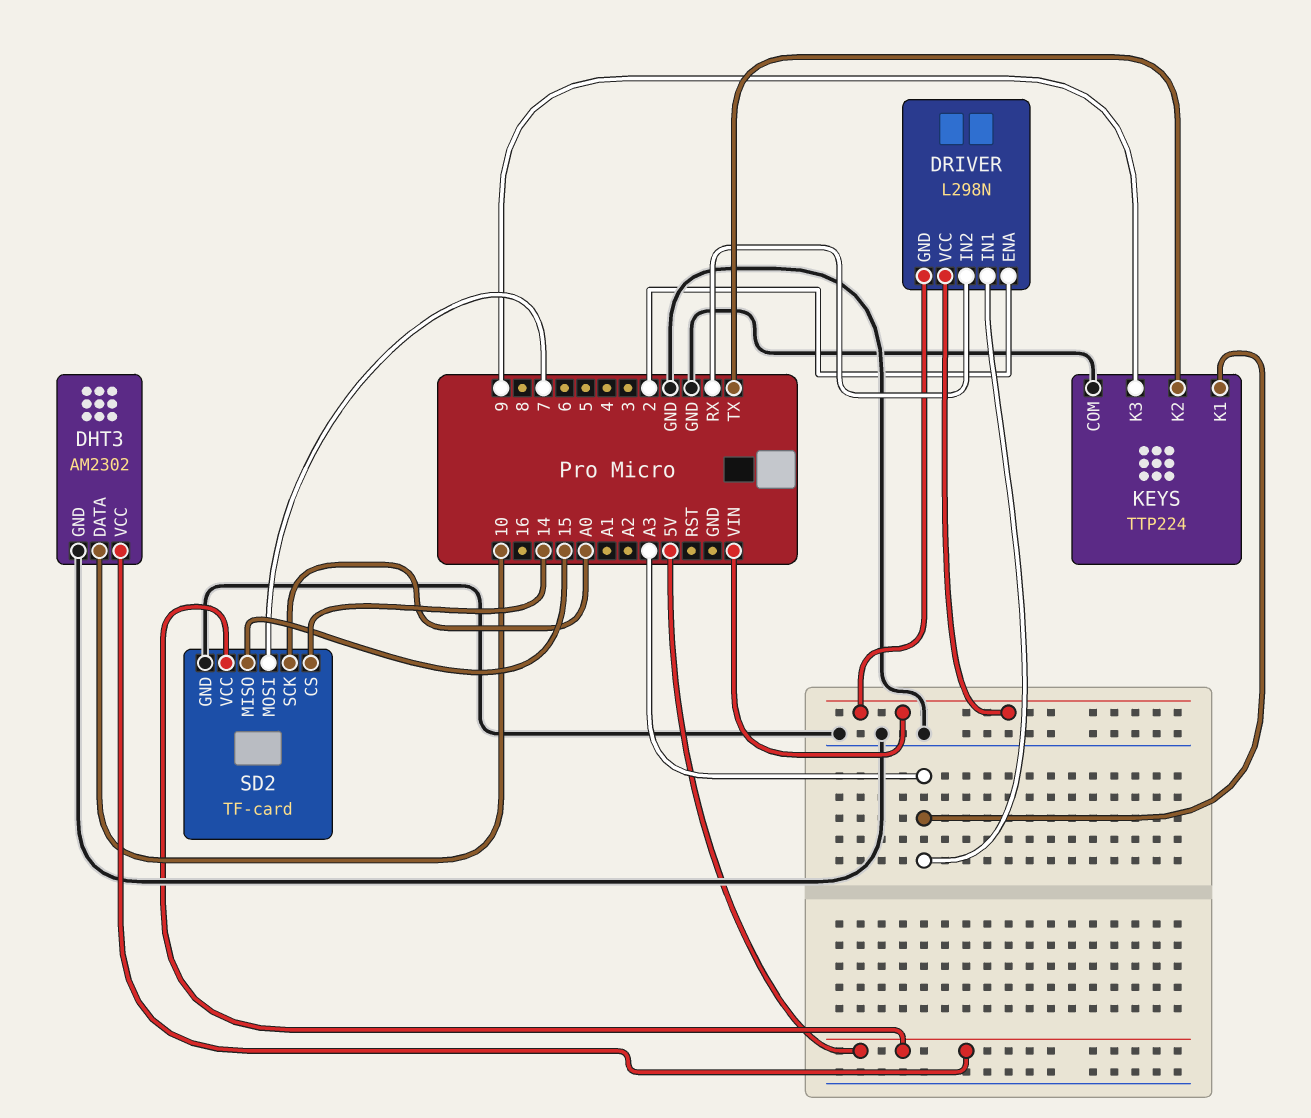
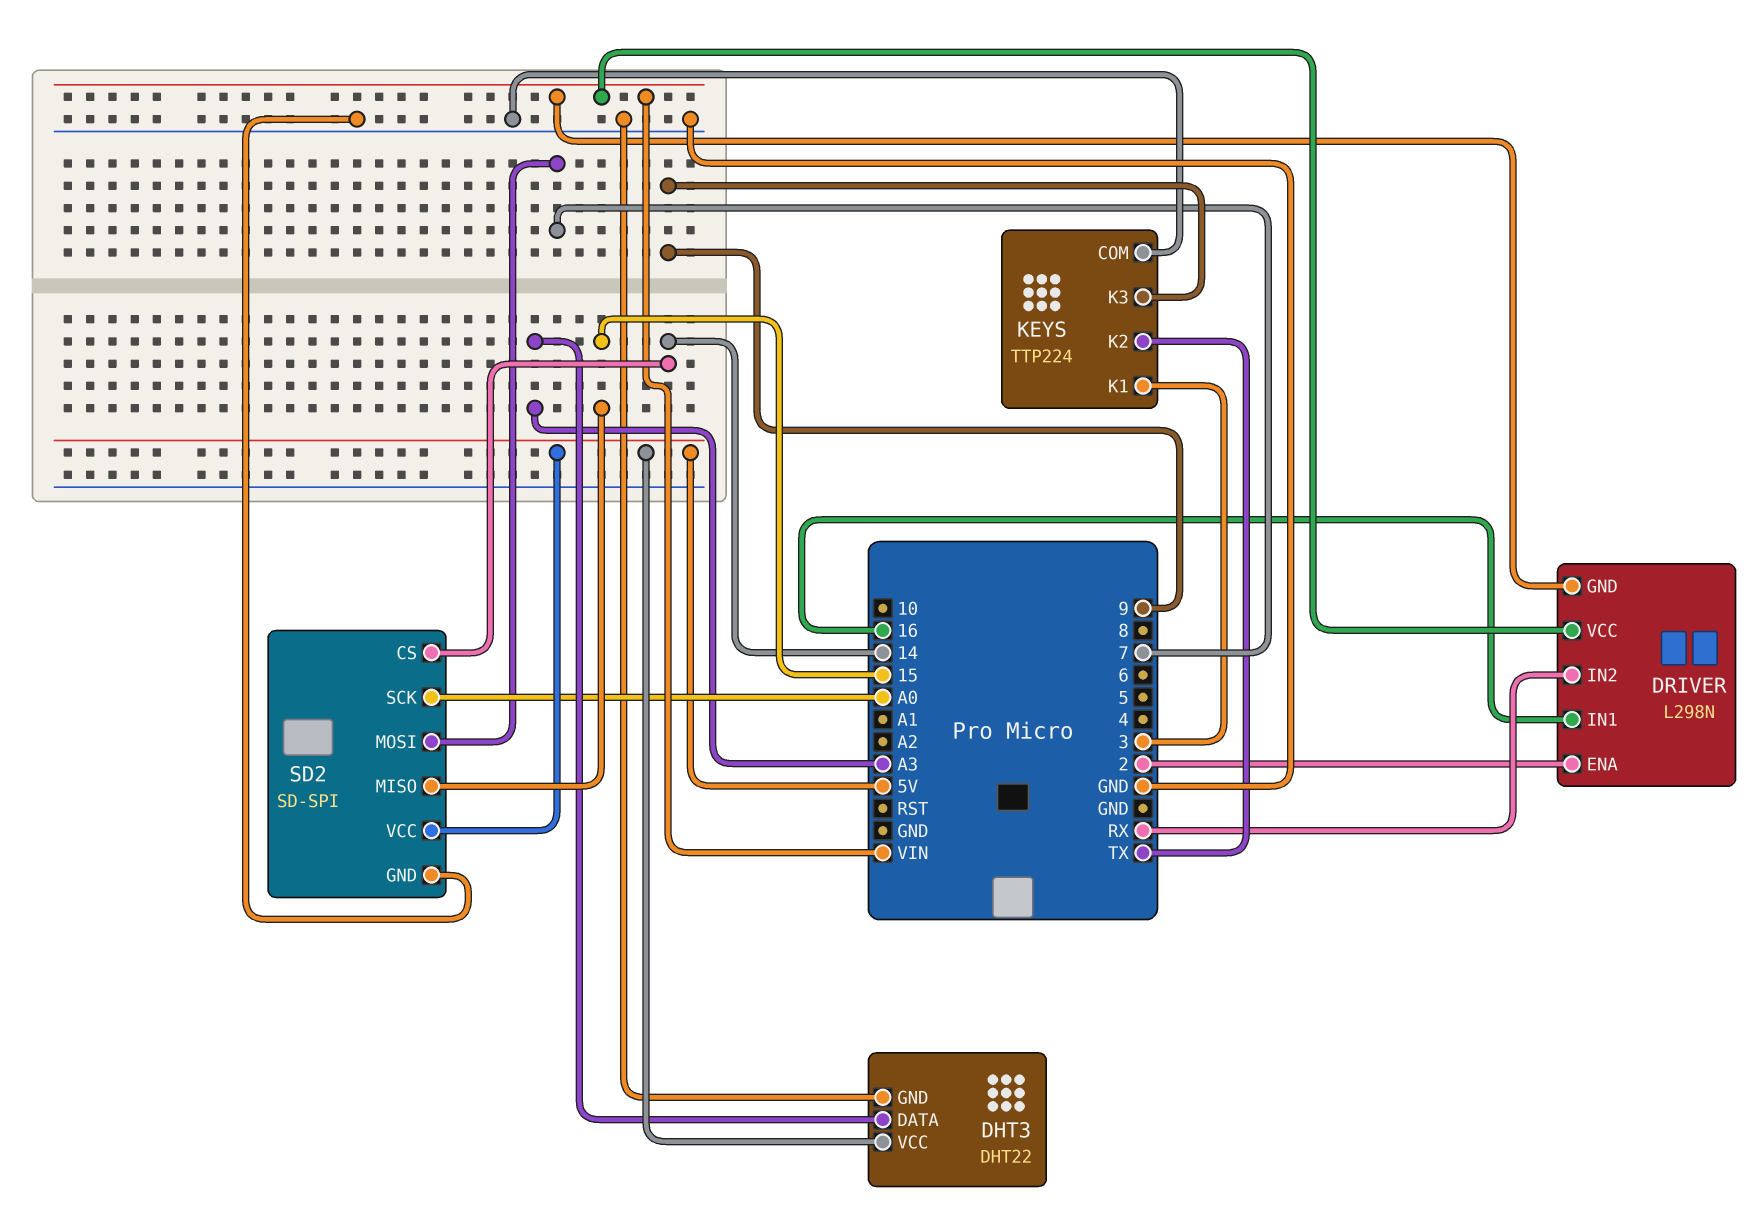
DHT3: AM2302 -> DHT22
DHT3 pin DATA: 10 -> A3
DRIVER pin IN1: A3 -> 16
KEYS pin K1: A3 -> 3
SD2: TF-card -> SD-SPI

